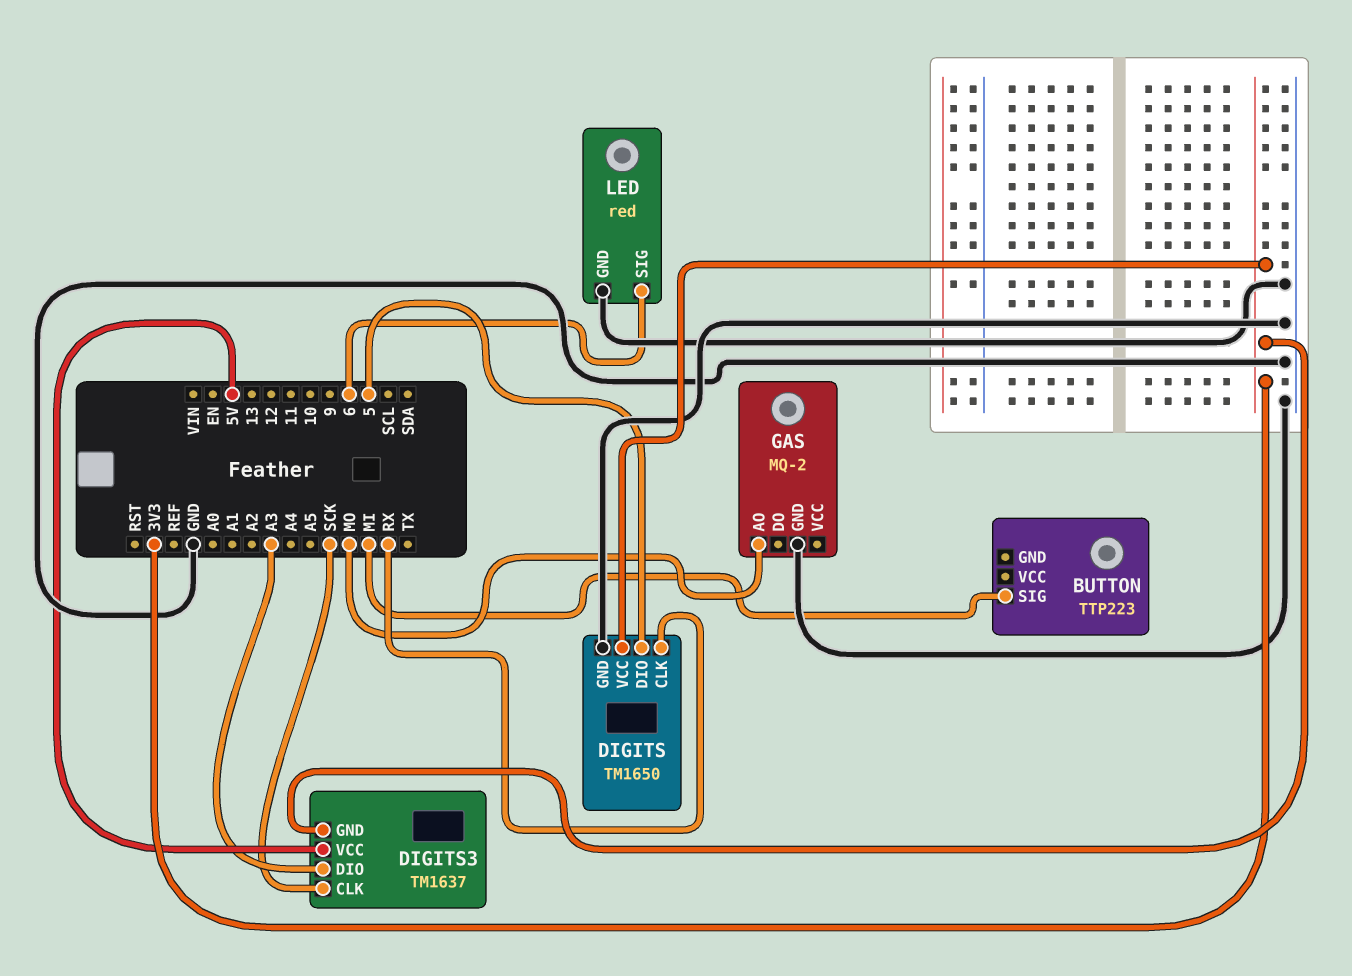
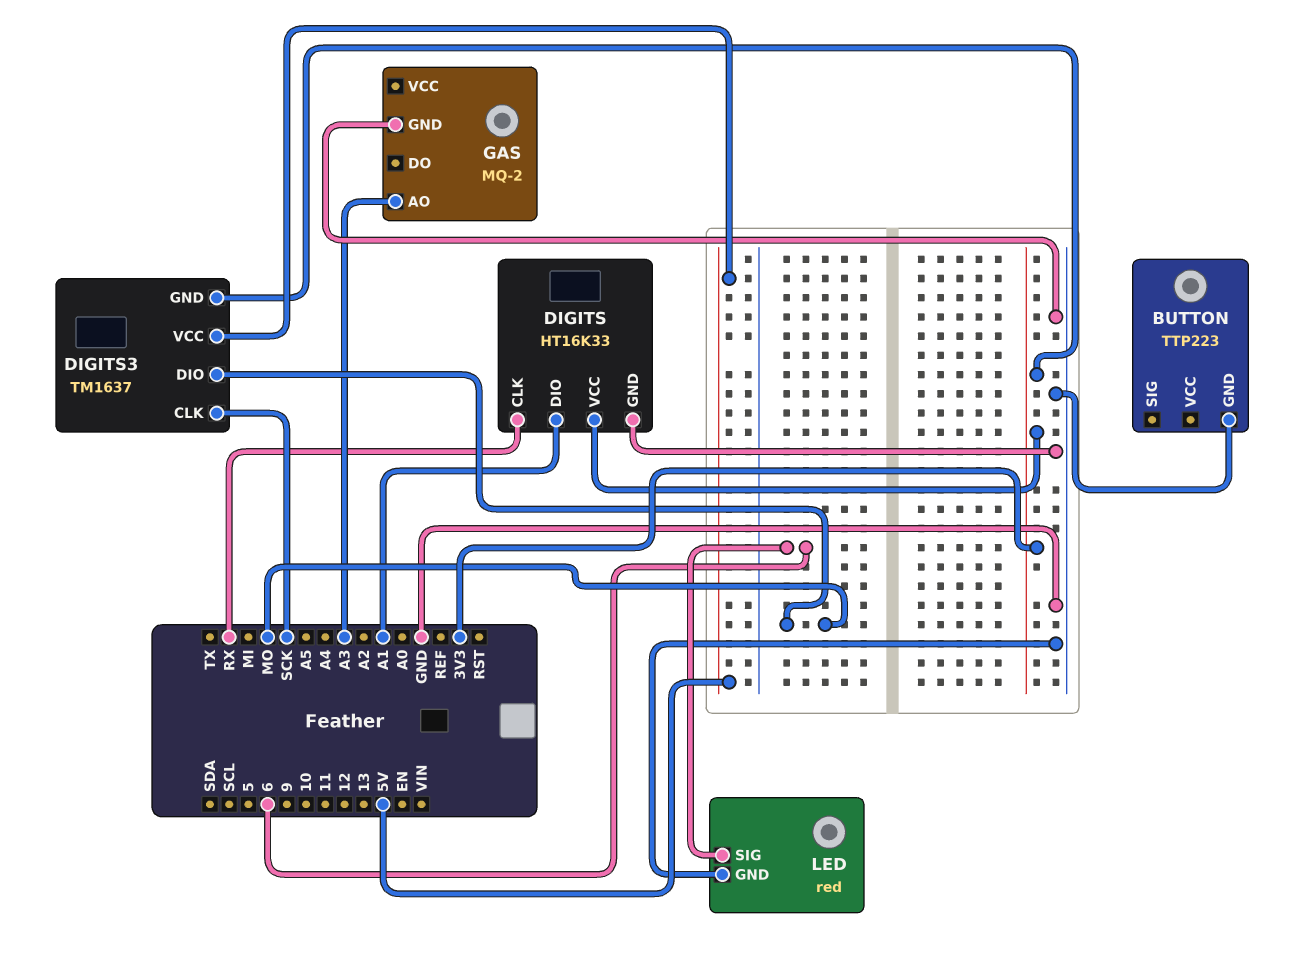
BUTTON pin GND: none -> GND
BUTTON pin SIG: MI -> none
DIGITS: TM1650 -> HT16K33
DIGITS pin DIO: 5 -> A1
DIGITS3 pin DIO: A3 -> MO
GAS pin AO: MO -> A3

